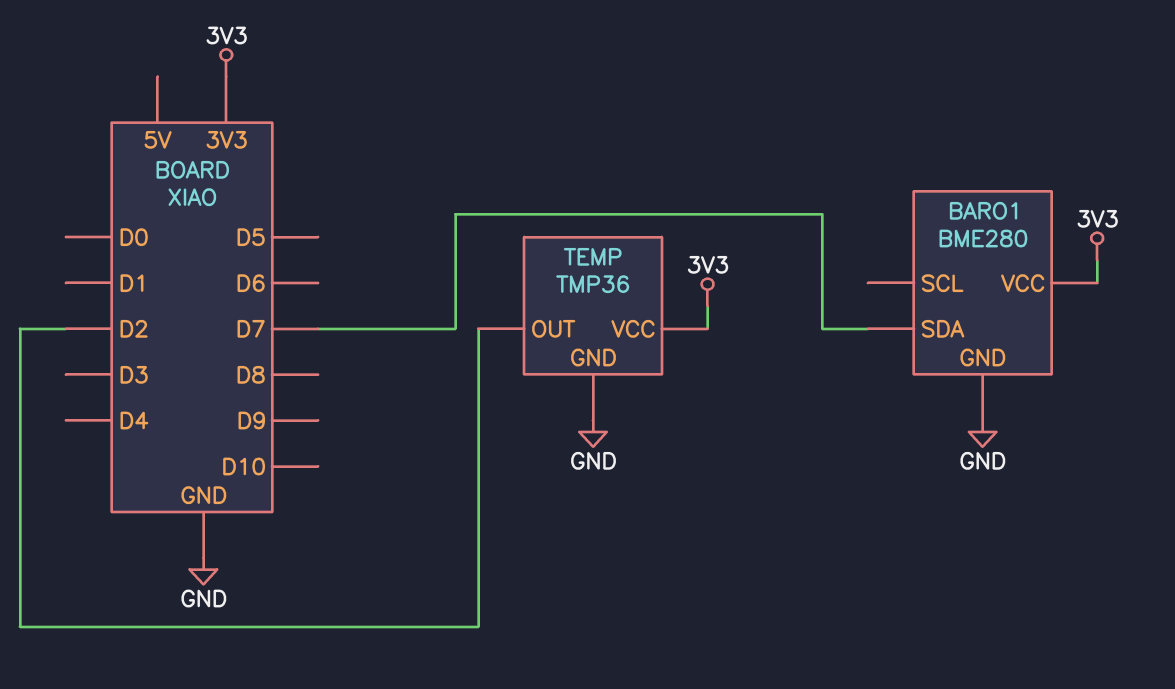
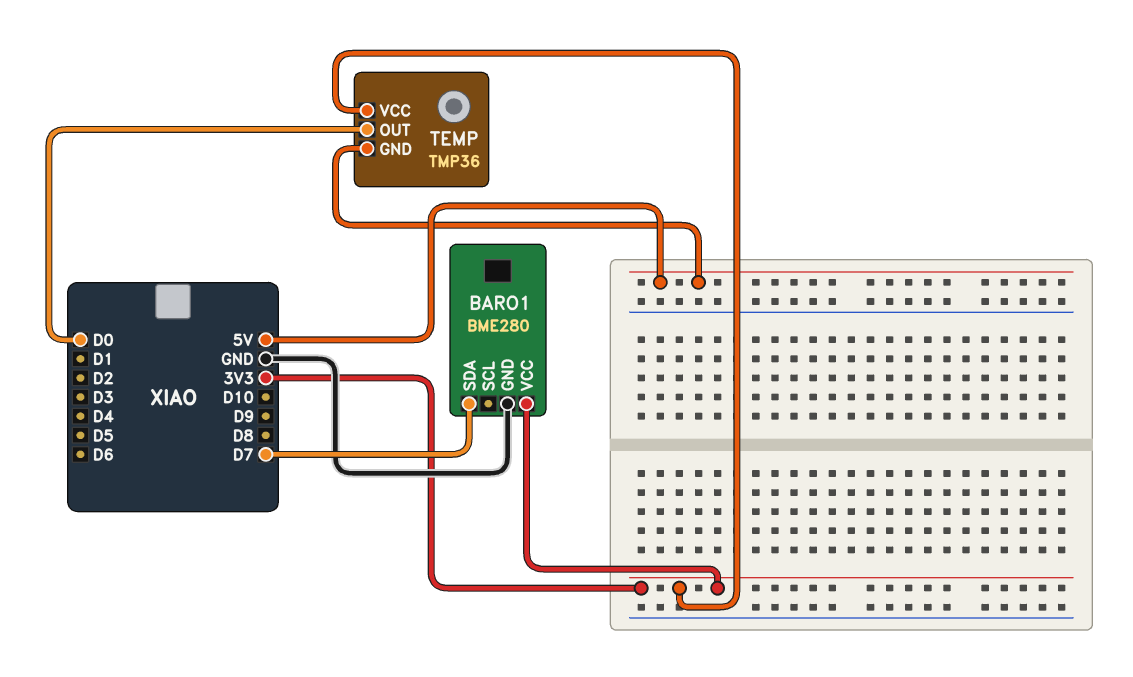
TEMP pin GND: GND -> 5V
TEMP pin OUT: D2 -> D0

